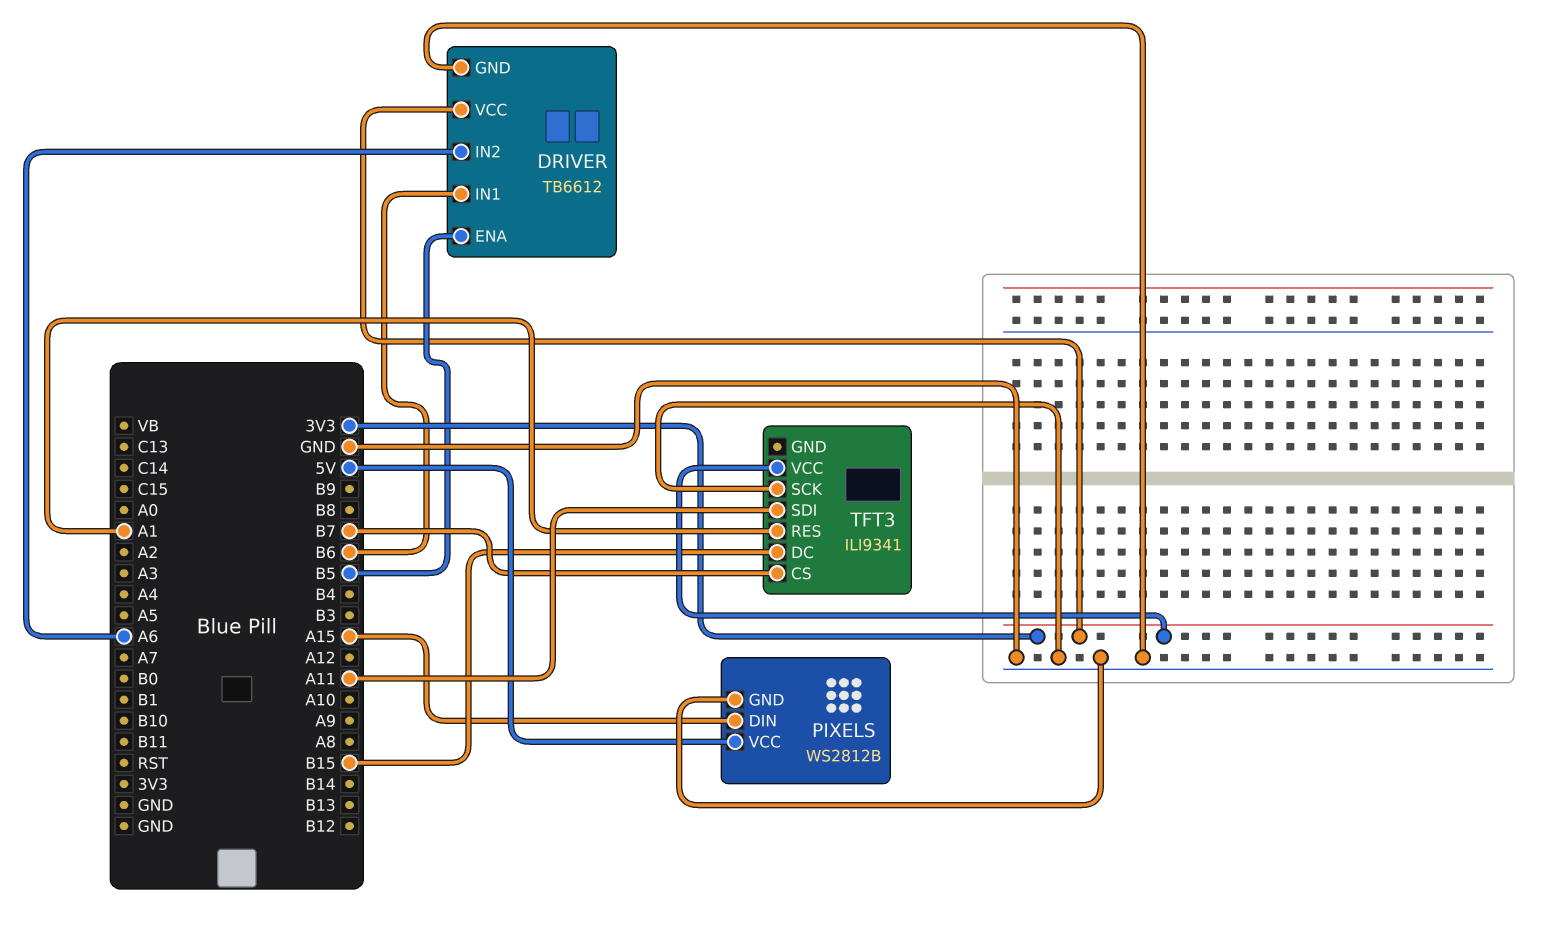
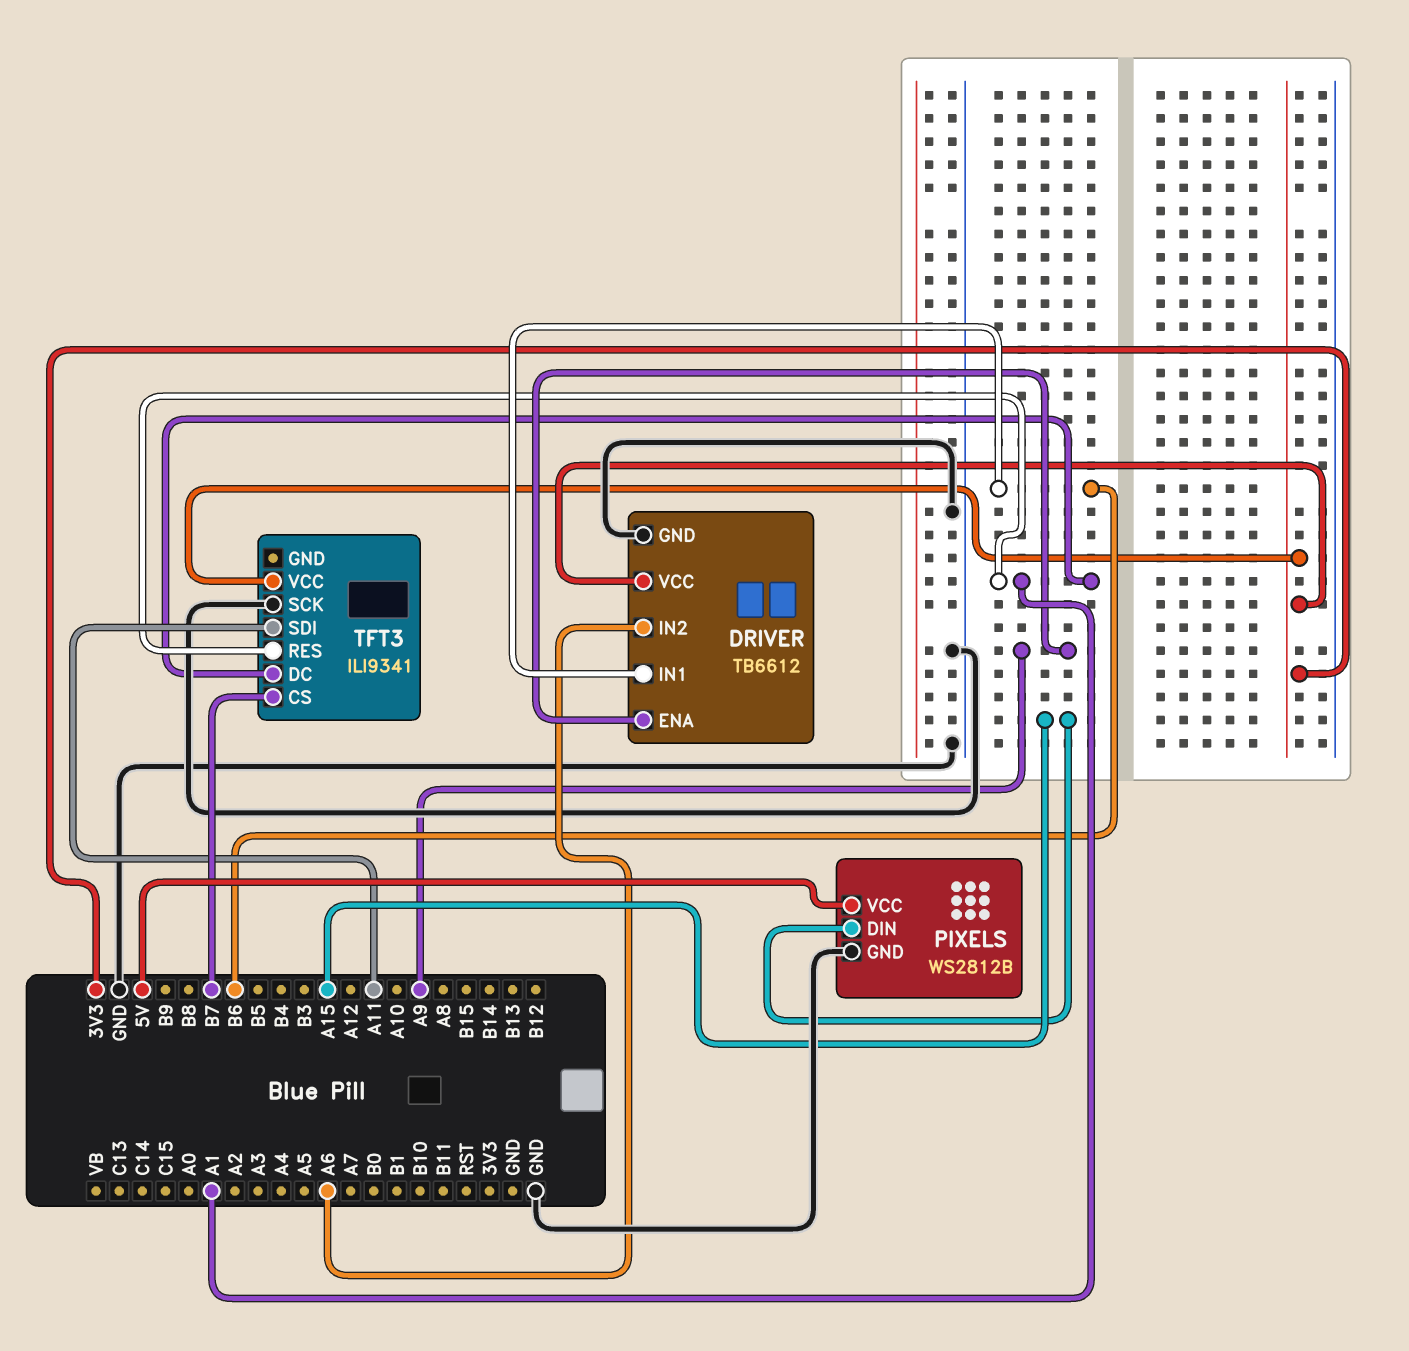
DRIVER pin ENA: B5 -> A9
TFT3 pin DC: B15 -> A1

